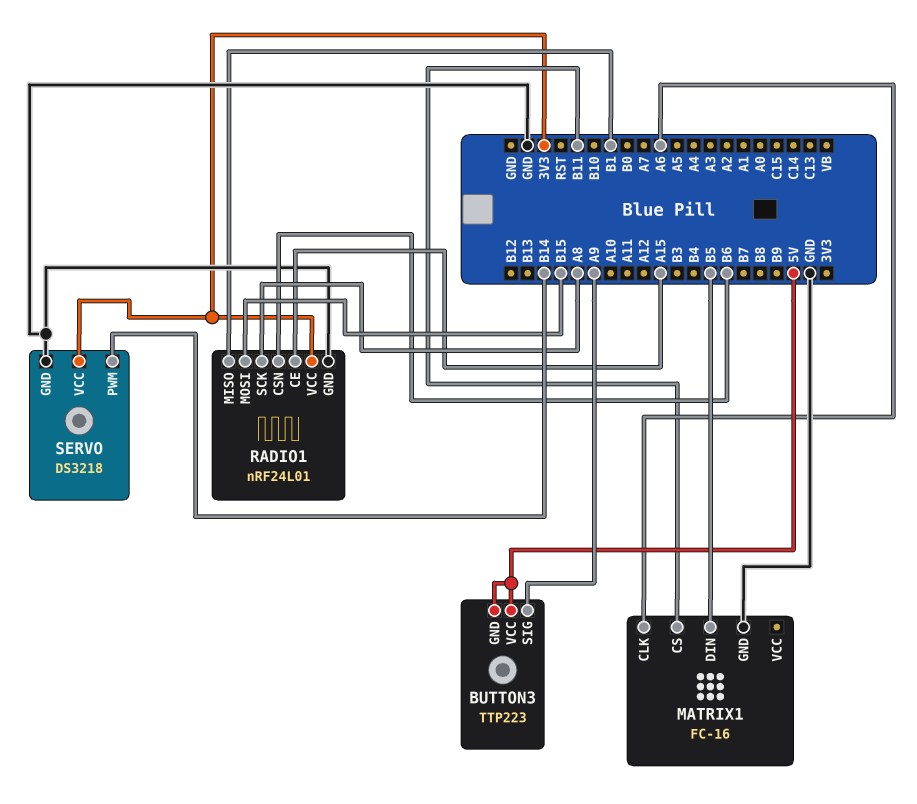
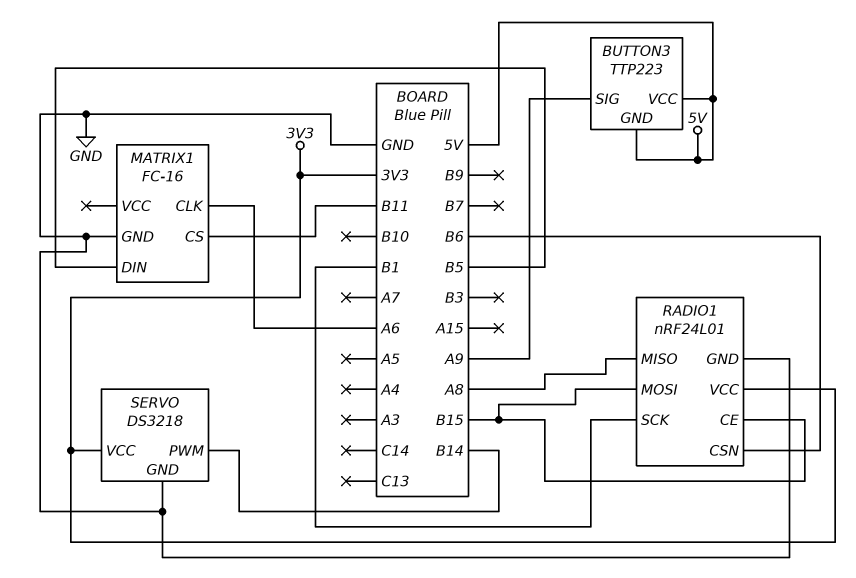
RADIO1 pin CE: A15 -> B15
RADIO1 pin MISO: B1 -> A8
RADIO1 pin SCK: A8 -> B1

